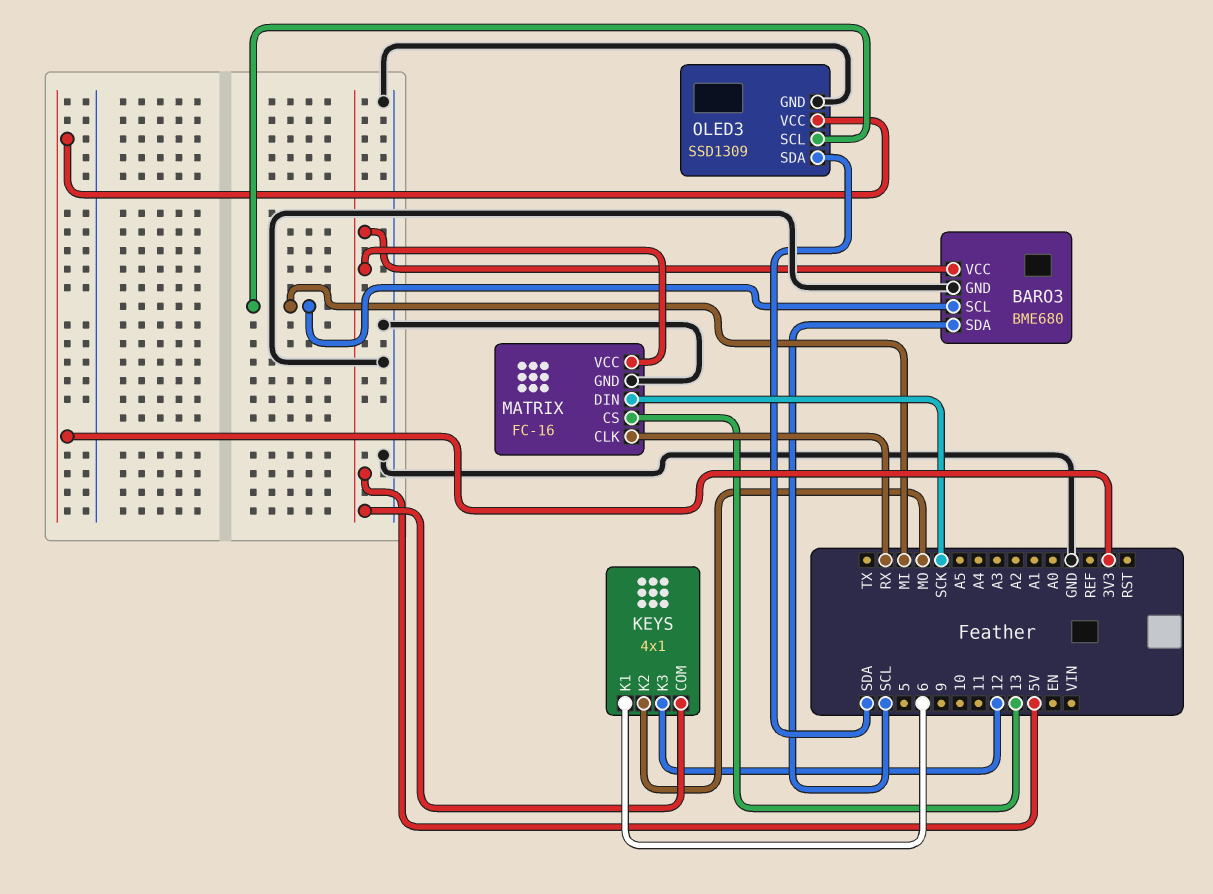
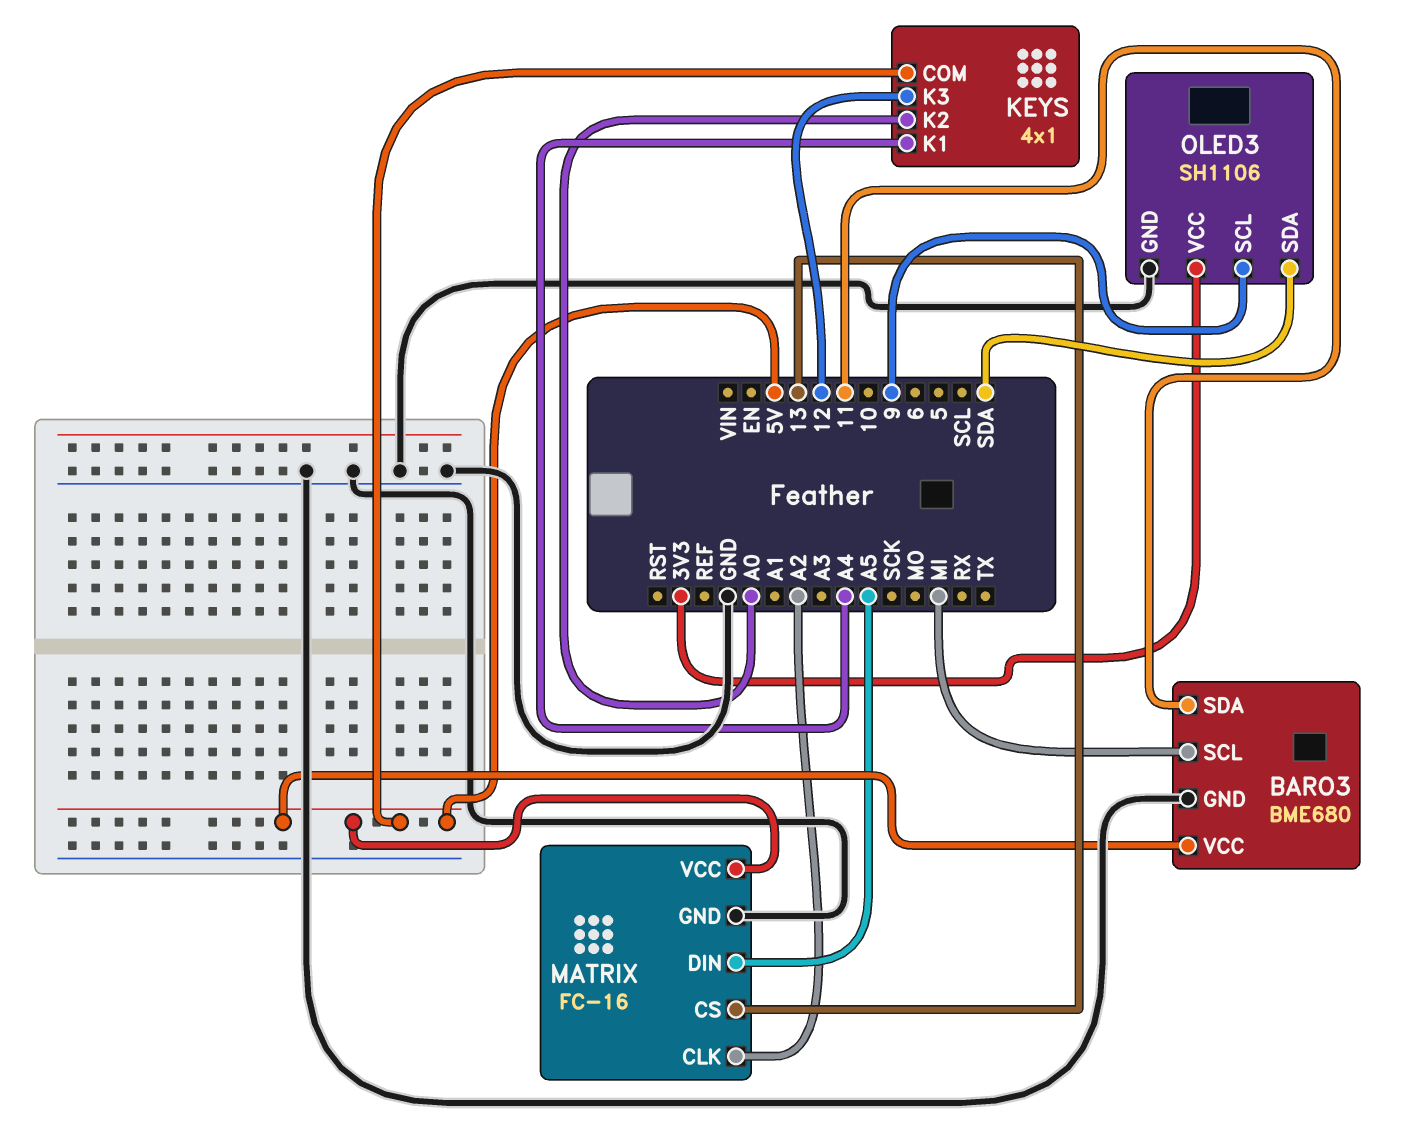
BARO3 pin SDA: SCL -> 11
KEYS pin K1: 6 -> A4
KEYS pin K2: MO -> A0
MATRIX pin CLK: RX -> A2
MATRIX pin DIN: SCK -> A5
OLED3: SSD1309 -> SH1106
OLED3 pin SCL: MI -> 9

